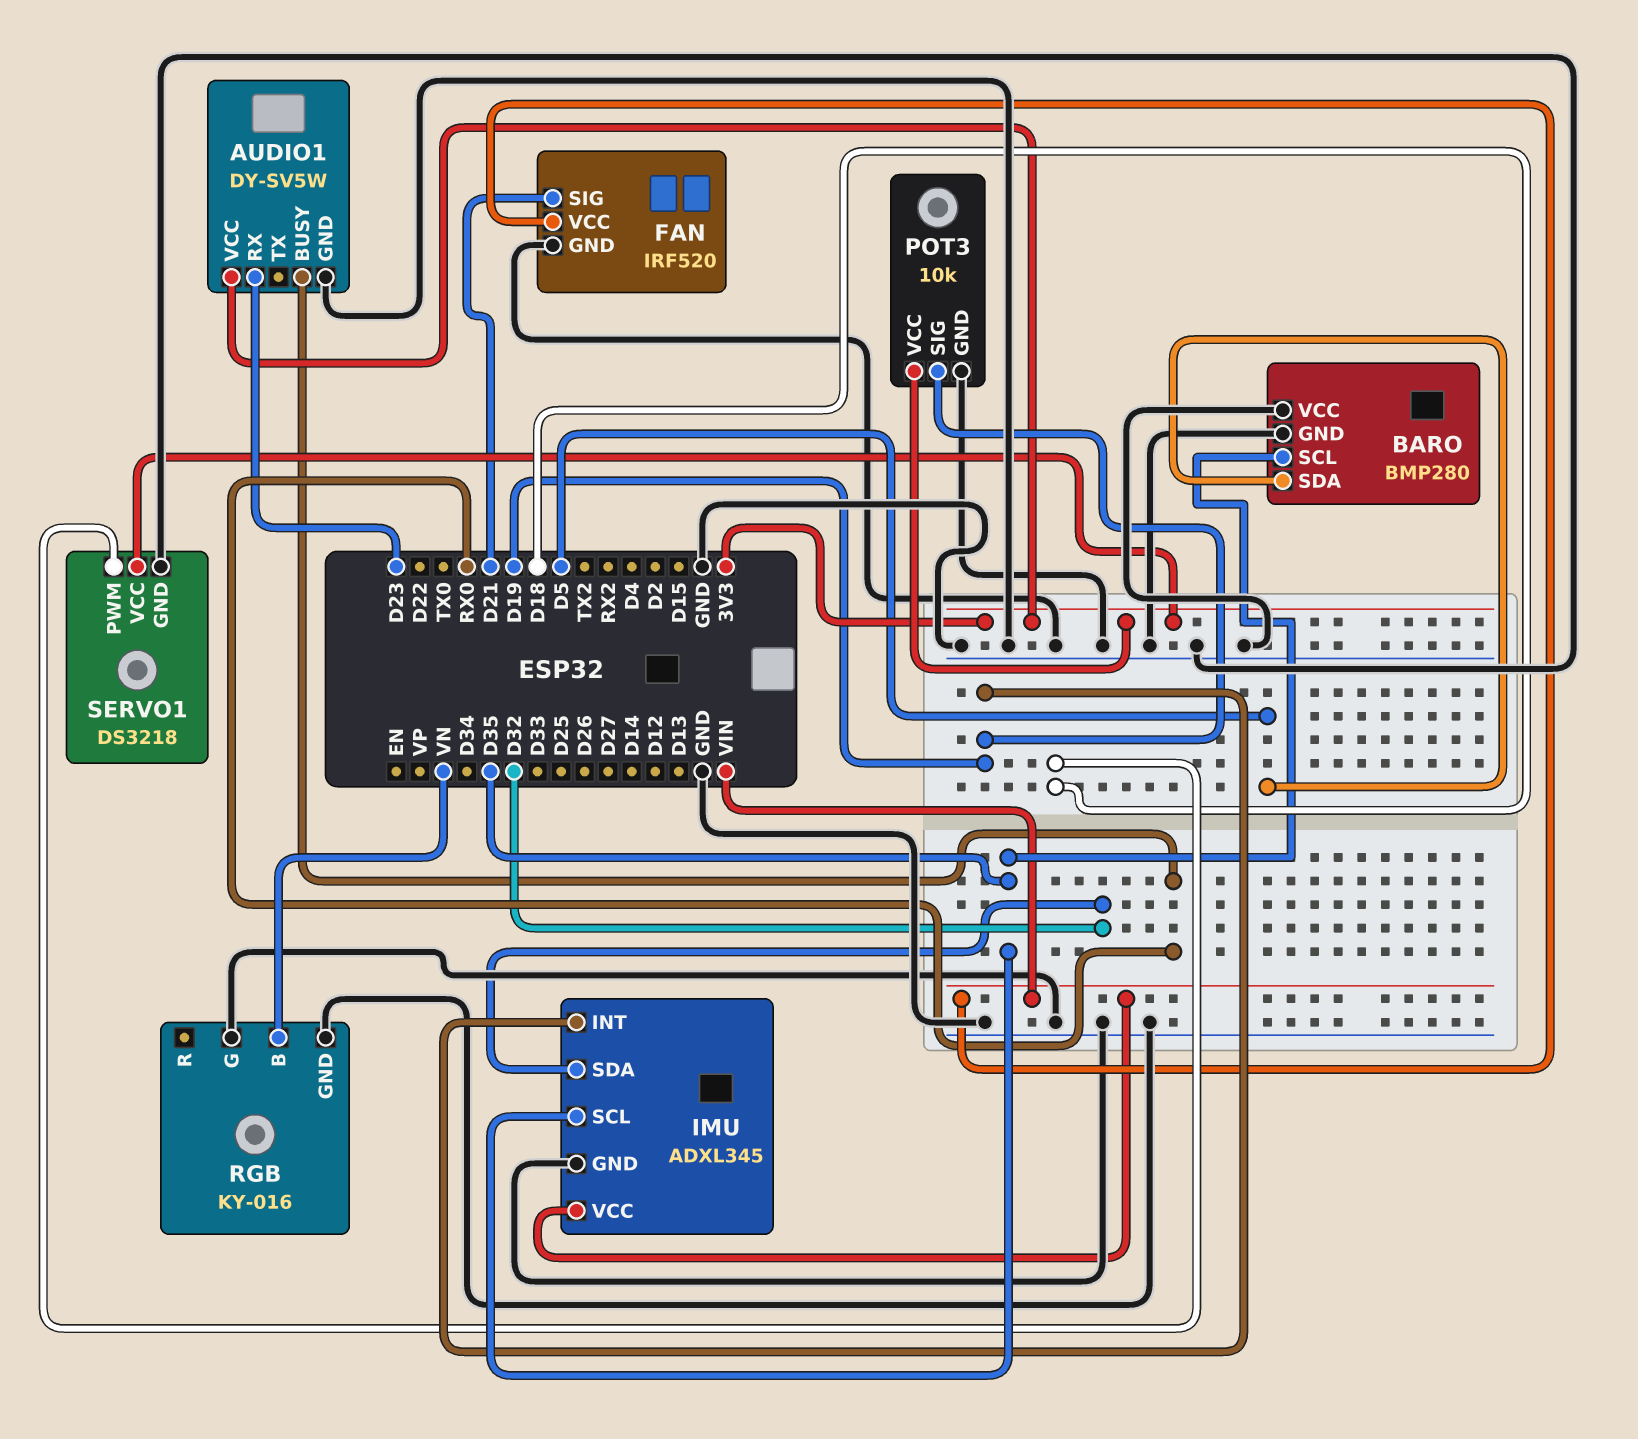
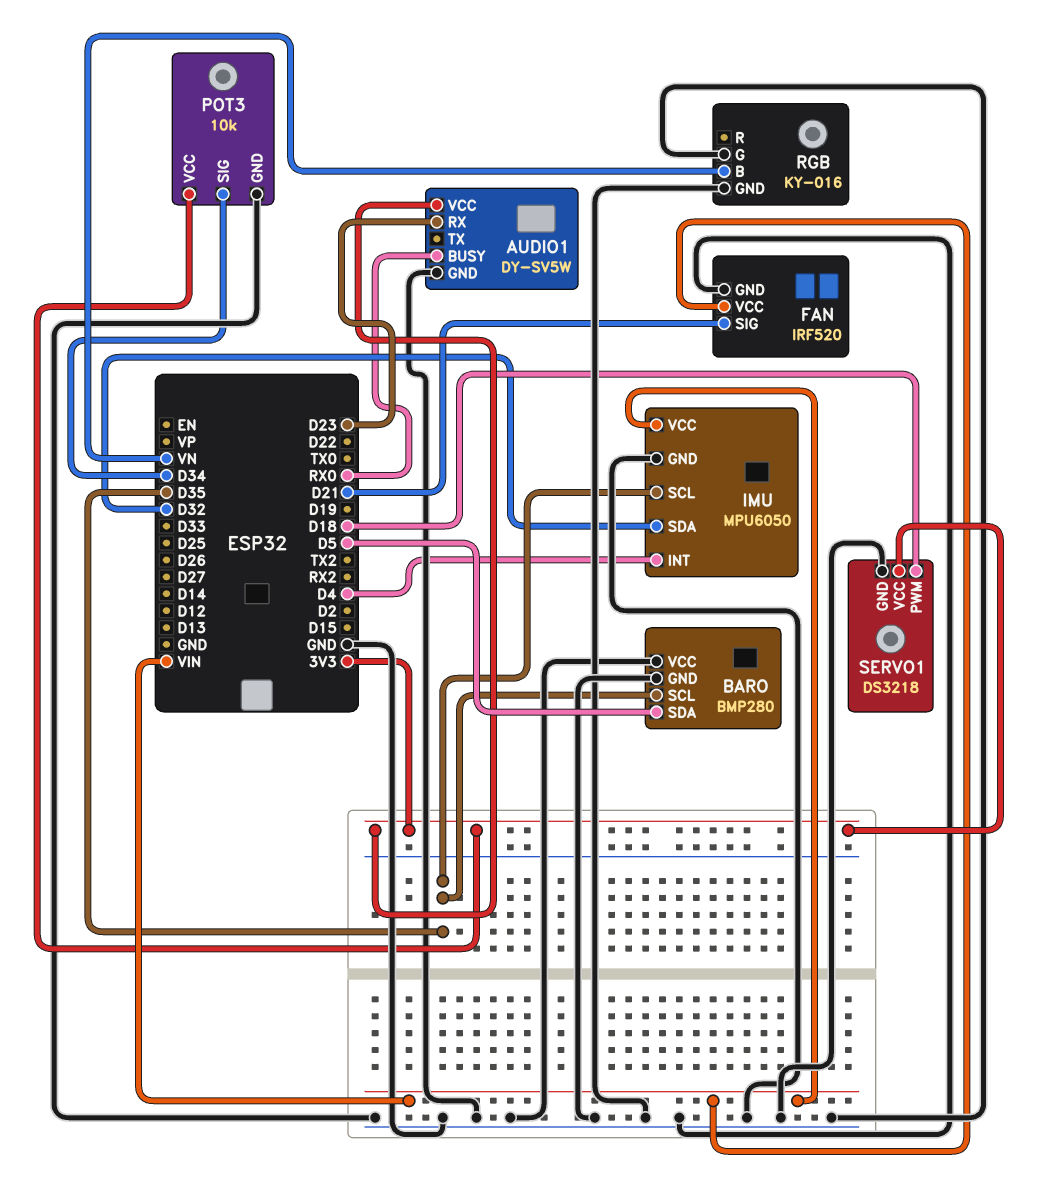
IMU: ADXL345 -> MPU6050
IMU pin INT: D19 -> D4
POT3 pin SIG: D19 -> D34

